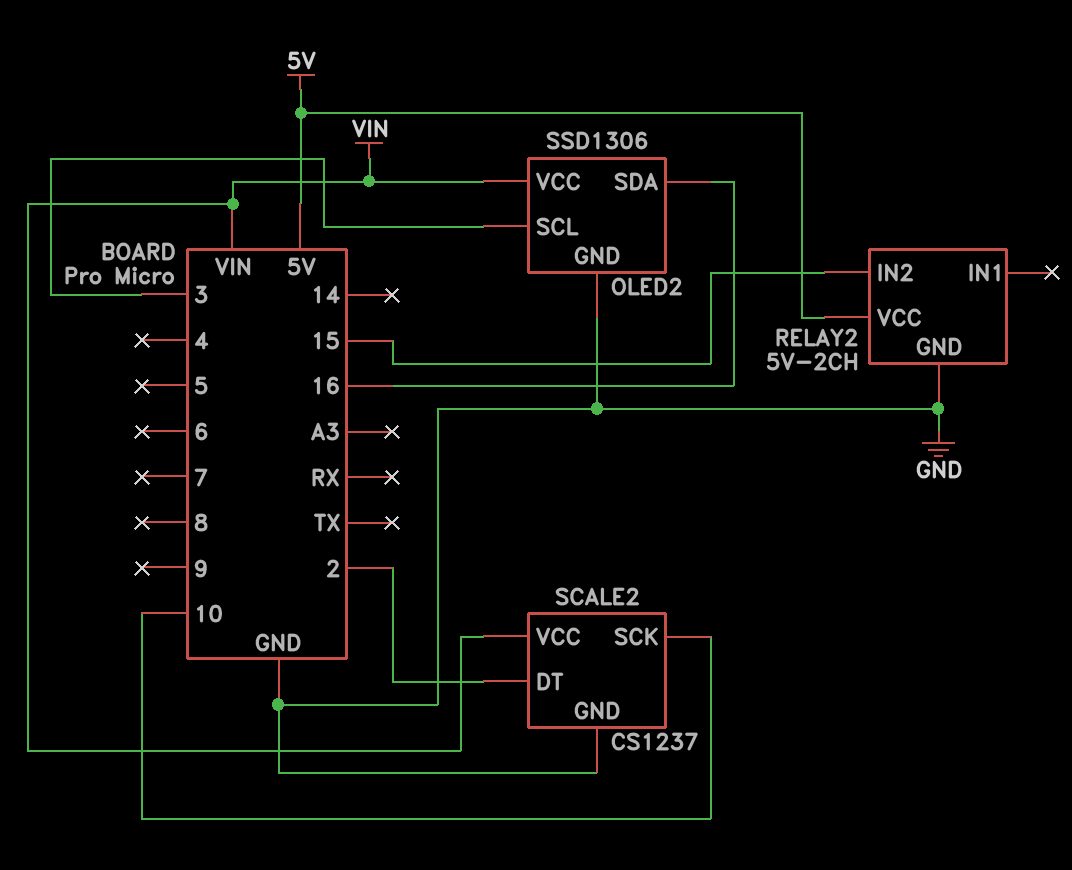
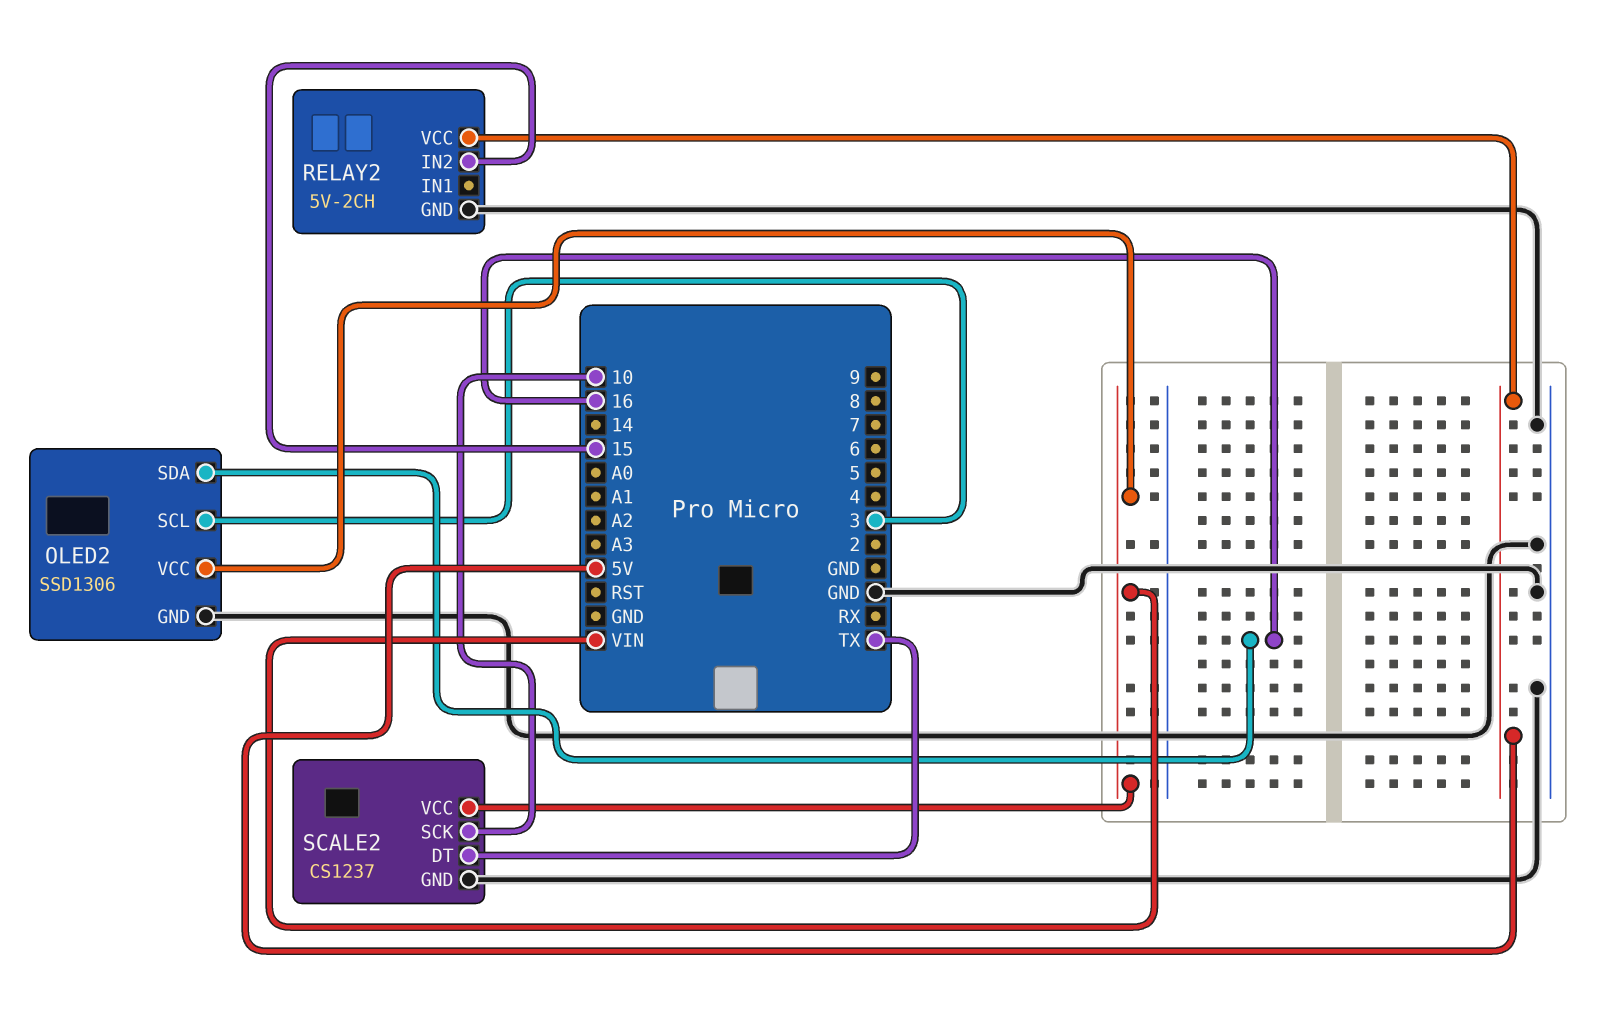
SCALE2 pin DT: 2 -> TX

